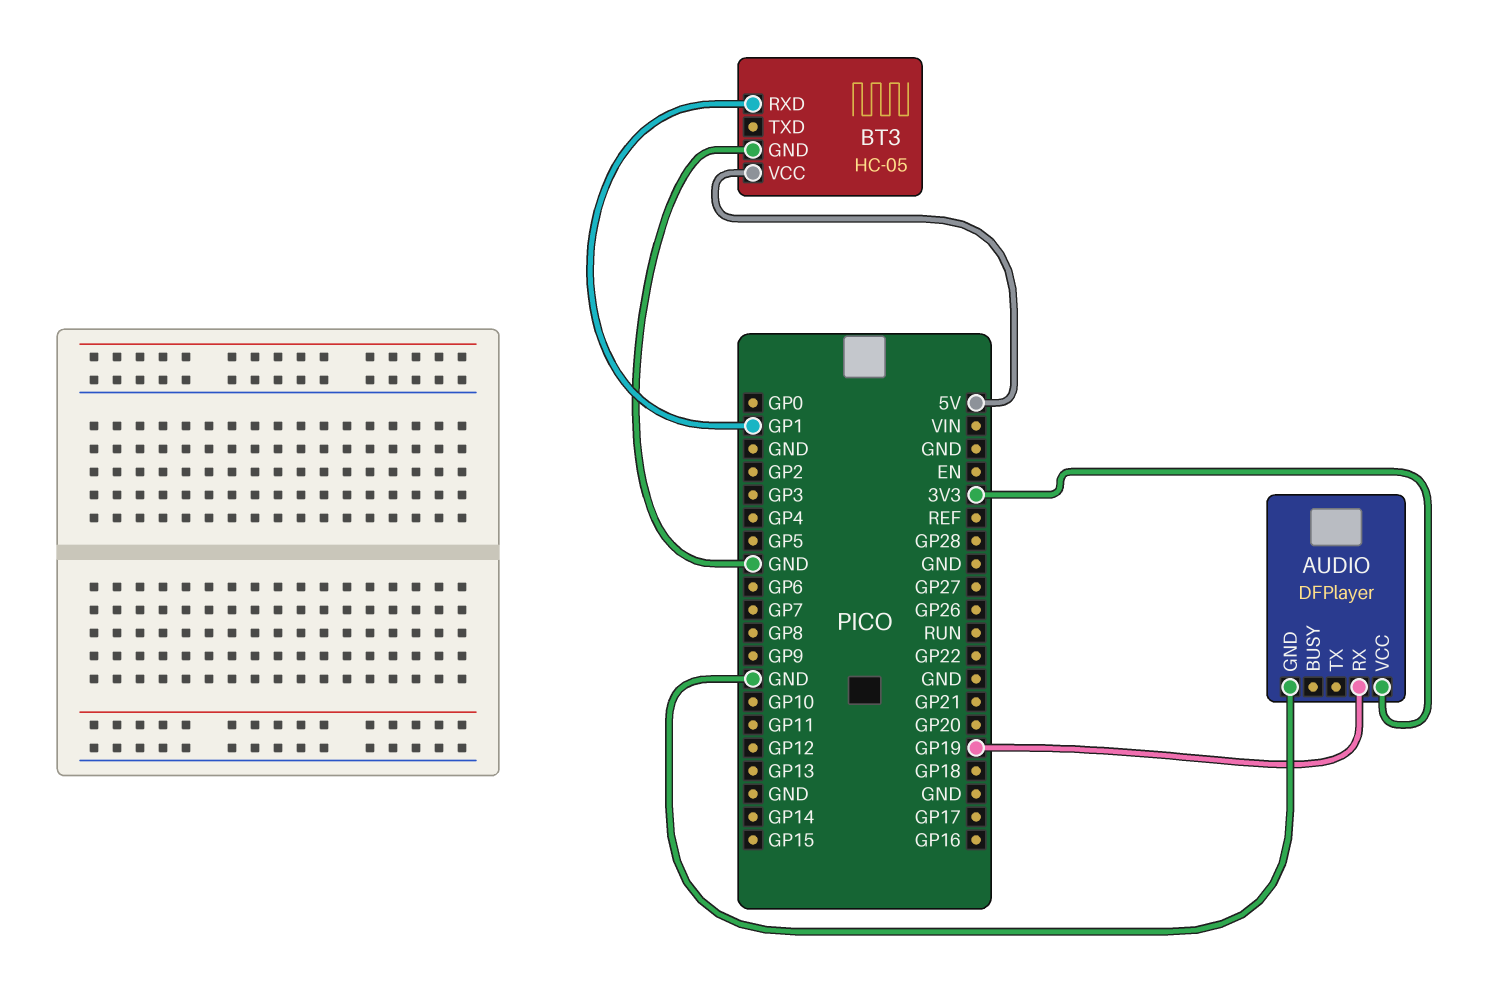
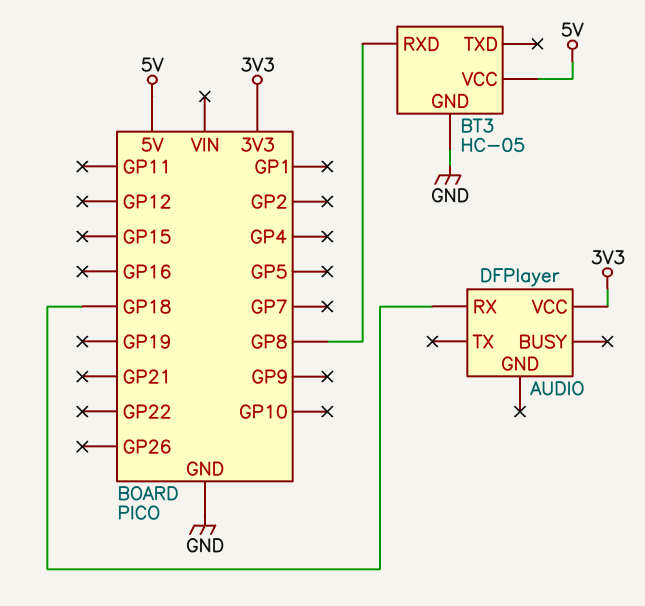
AUDIO pin GND: GND -> none
AUDIO pin RX: GP19 -> GP18
BT3 pin RXD: GP1 -> GP8

